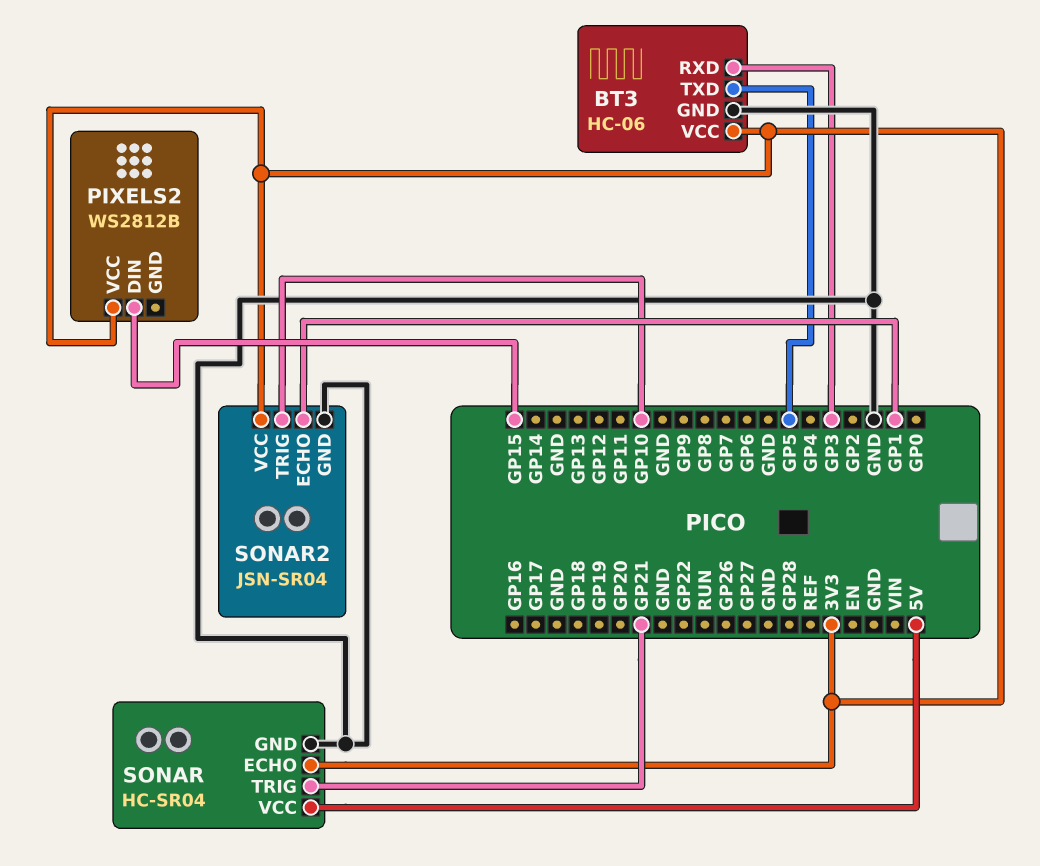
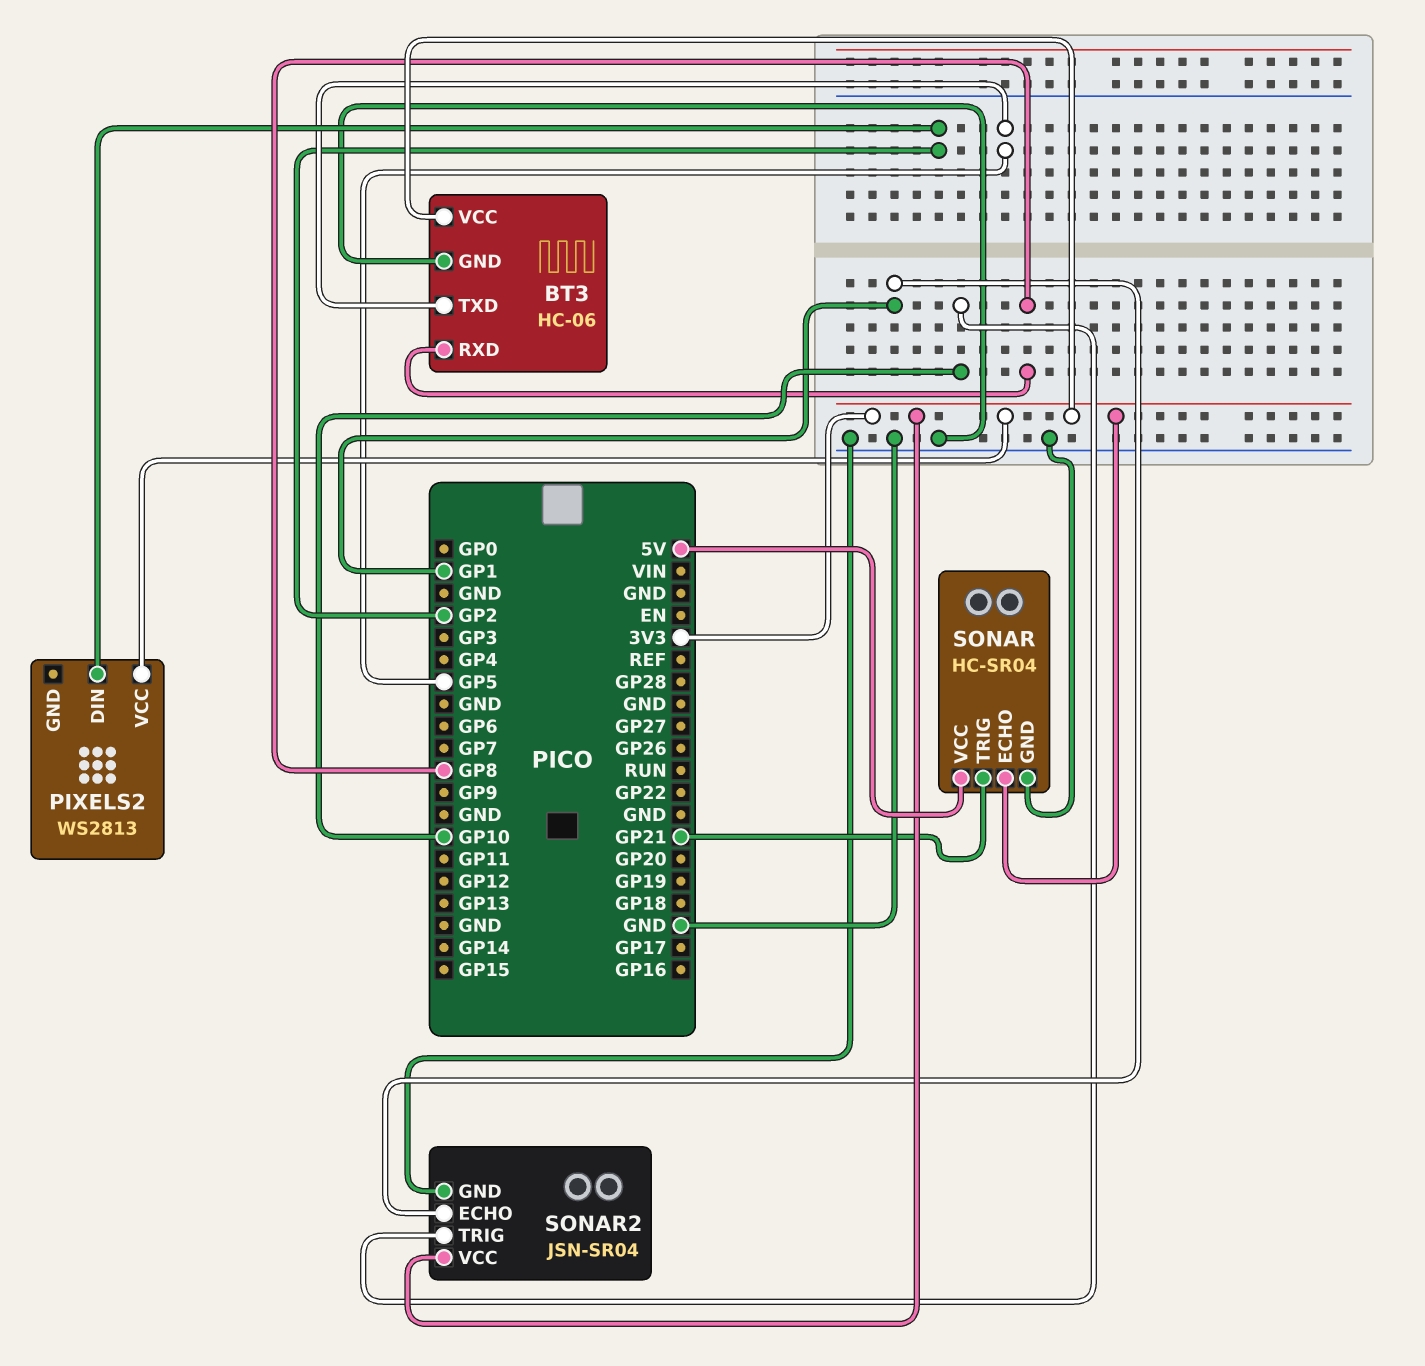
BT3 pin RXD: GP3 -> GP8
PIXELS2: WS2812B -> WS2813
PIXELS2 pin DIN: GP15 -> GP2

